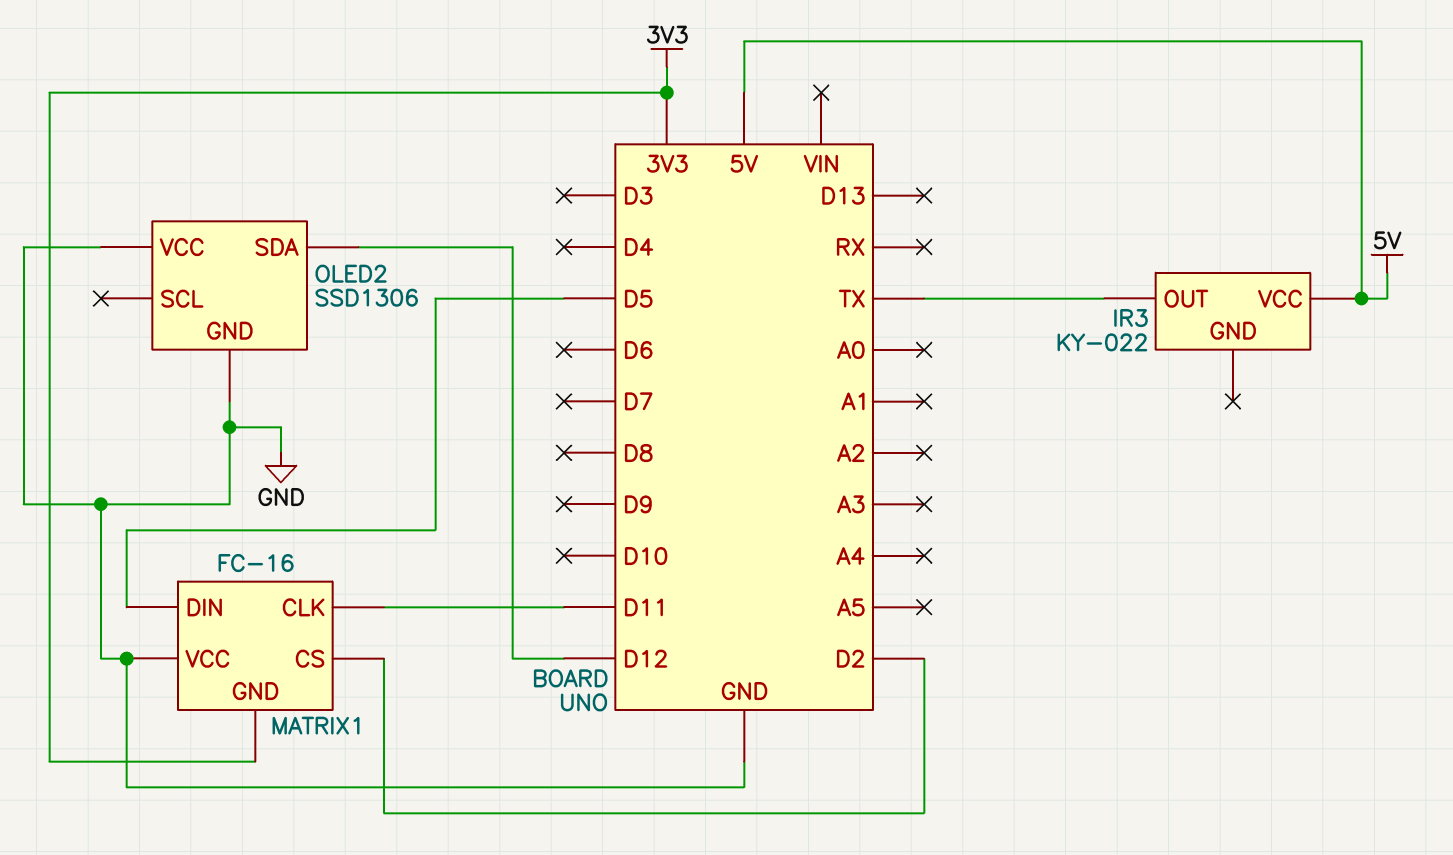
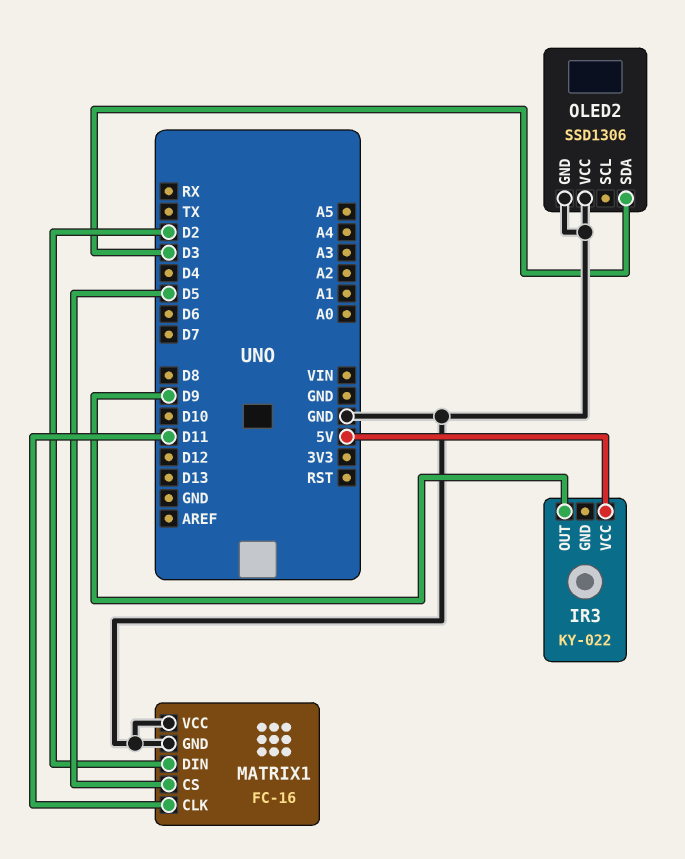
IR3 pin OUT: TX -> D9
MATRIX1 pin CS: D2 -> D5
MATRIX1 pin DIN: D5 -> D2
MATRIX1 pin GND: 3V3 -> GND
OLED2 pin SDA: D12 -> D3

